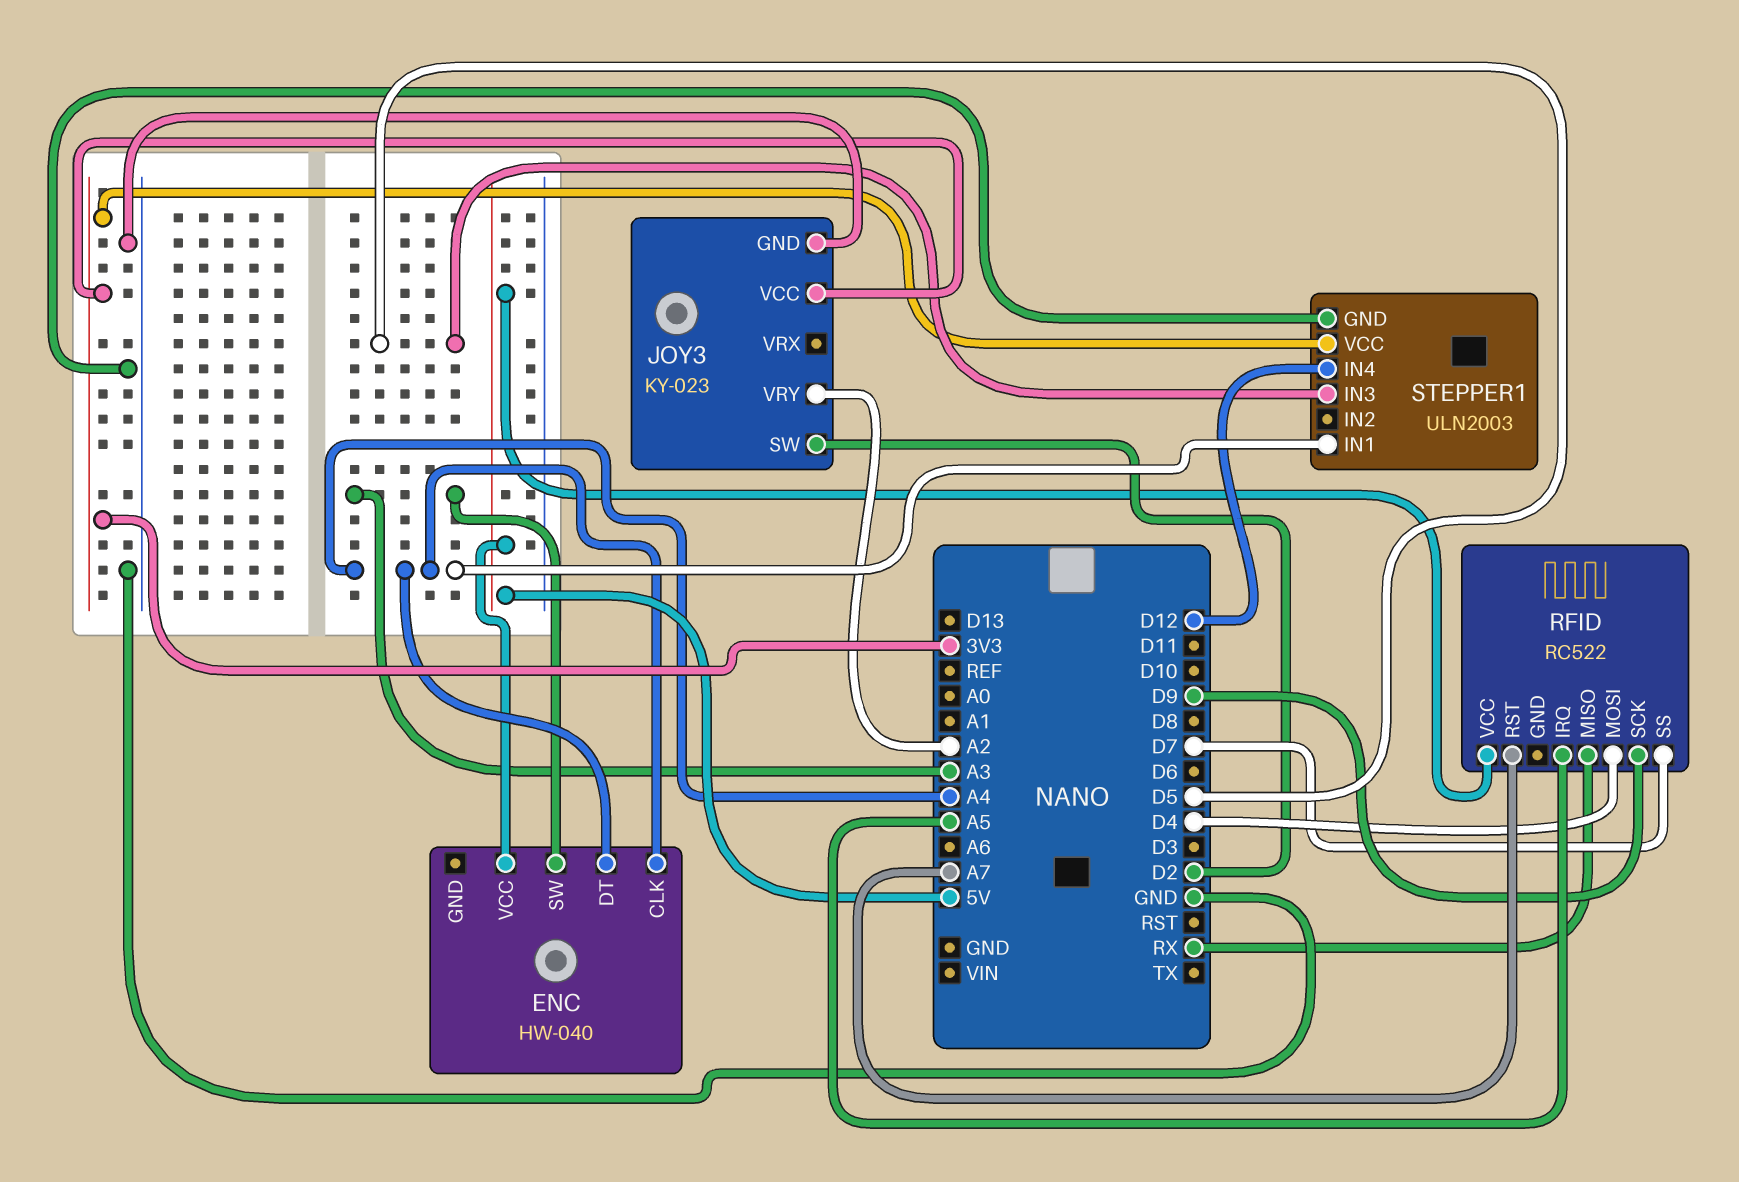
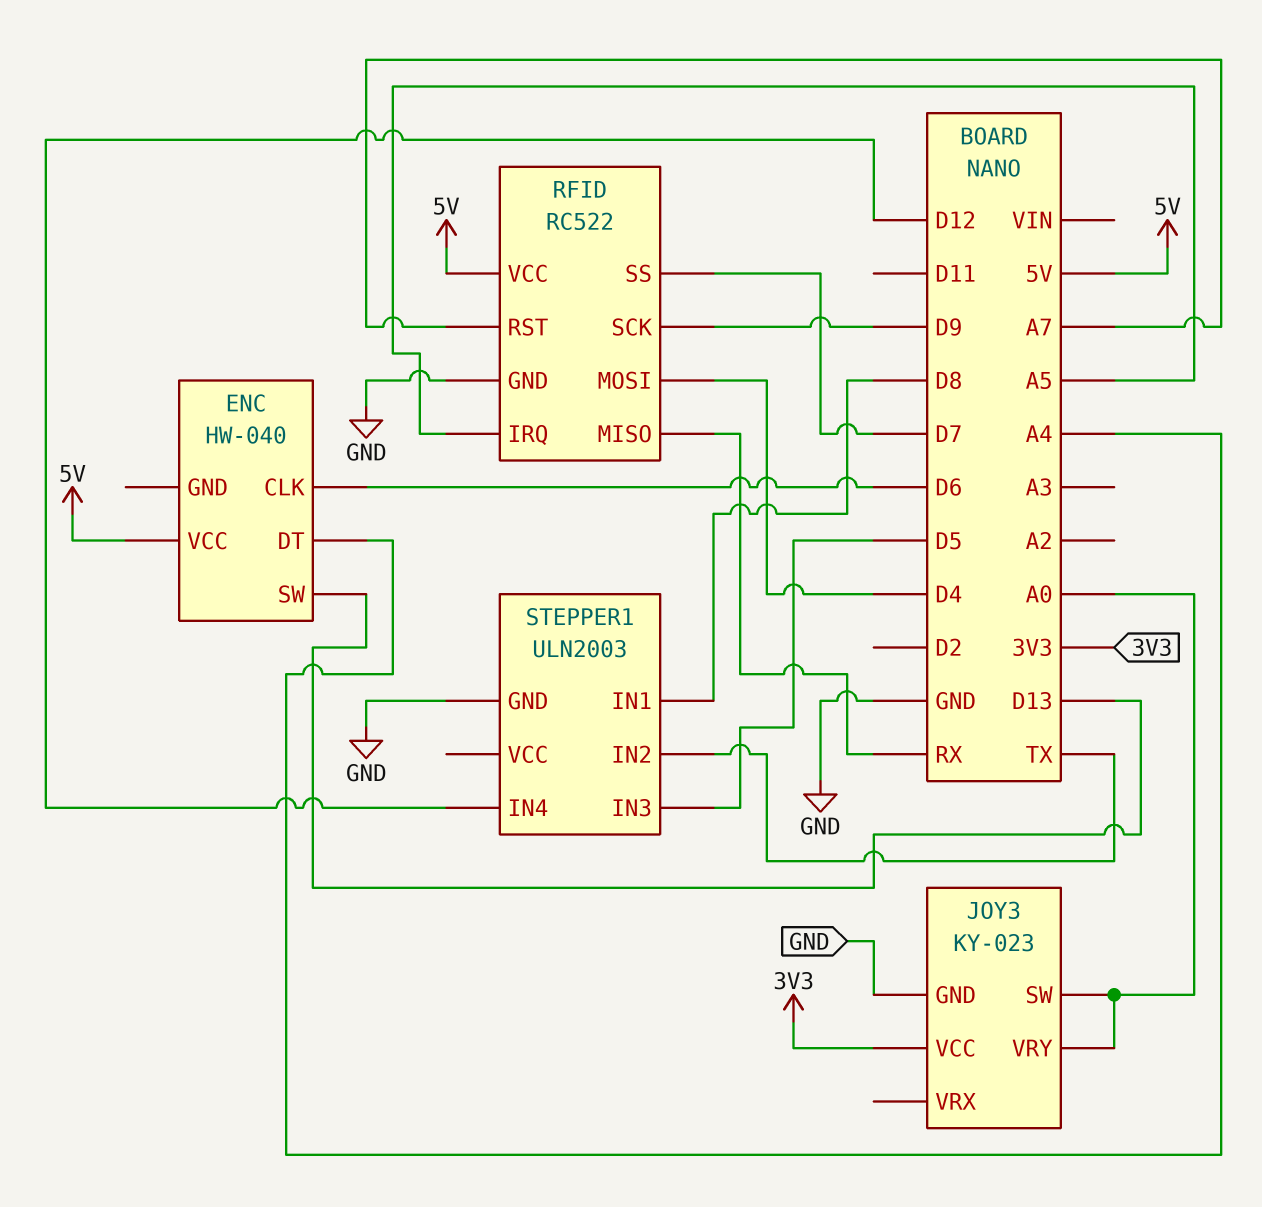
ENC pin CLK: A4 -> D6
ENC pin SW: A3 -> D13
JOY3 pin SW: D2 -> A0
JOY3 pin VRY: A2 -> A0
RFID pin GND: none -> GND
STEPPER1 pin IN1: A4 -> D8
STEPPER1 pin IN2: none -> TX
STEPPER1 pin VCC: 3V3 -> none

